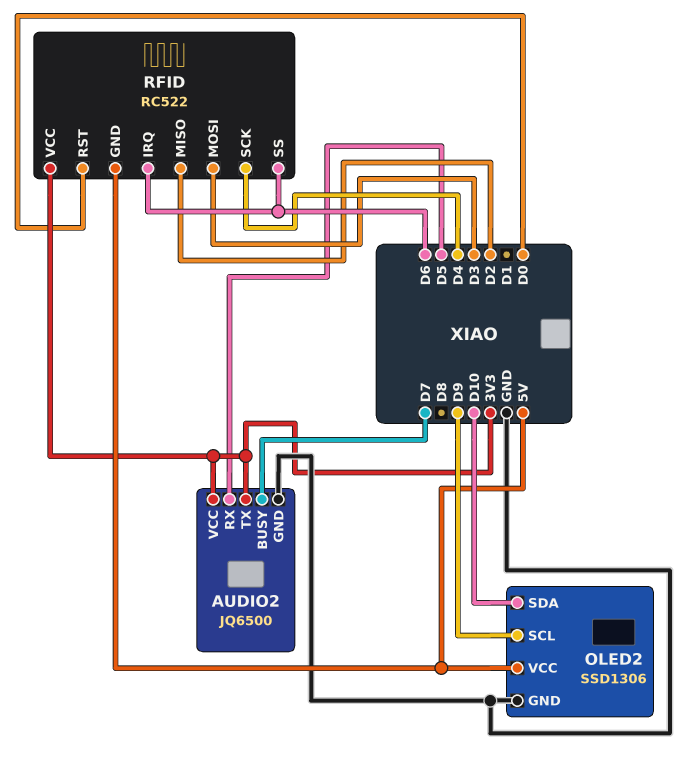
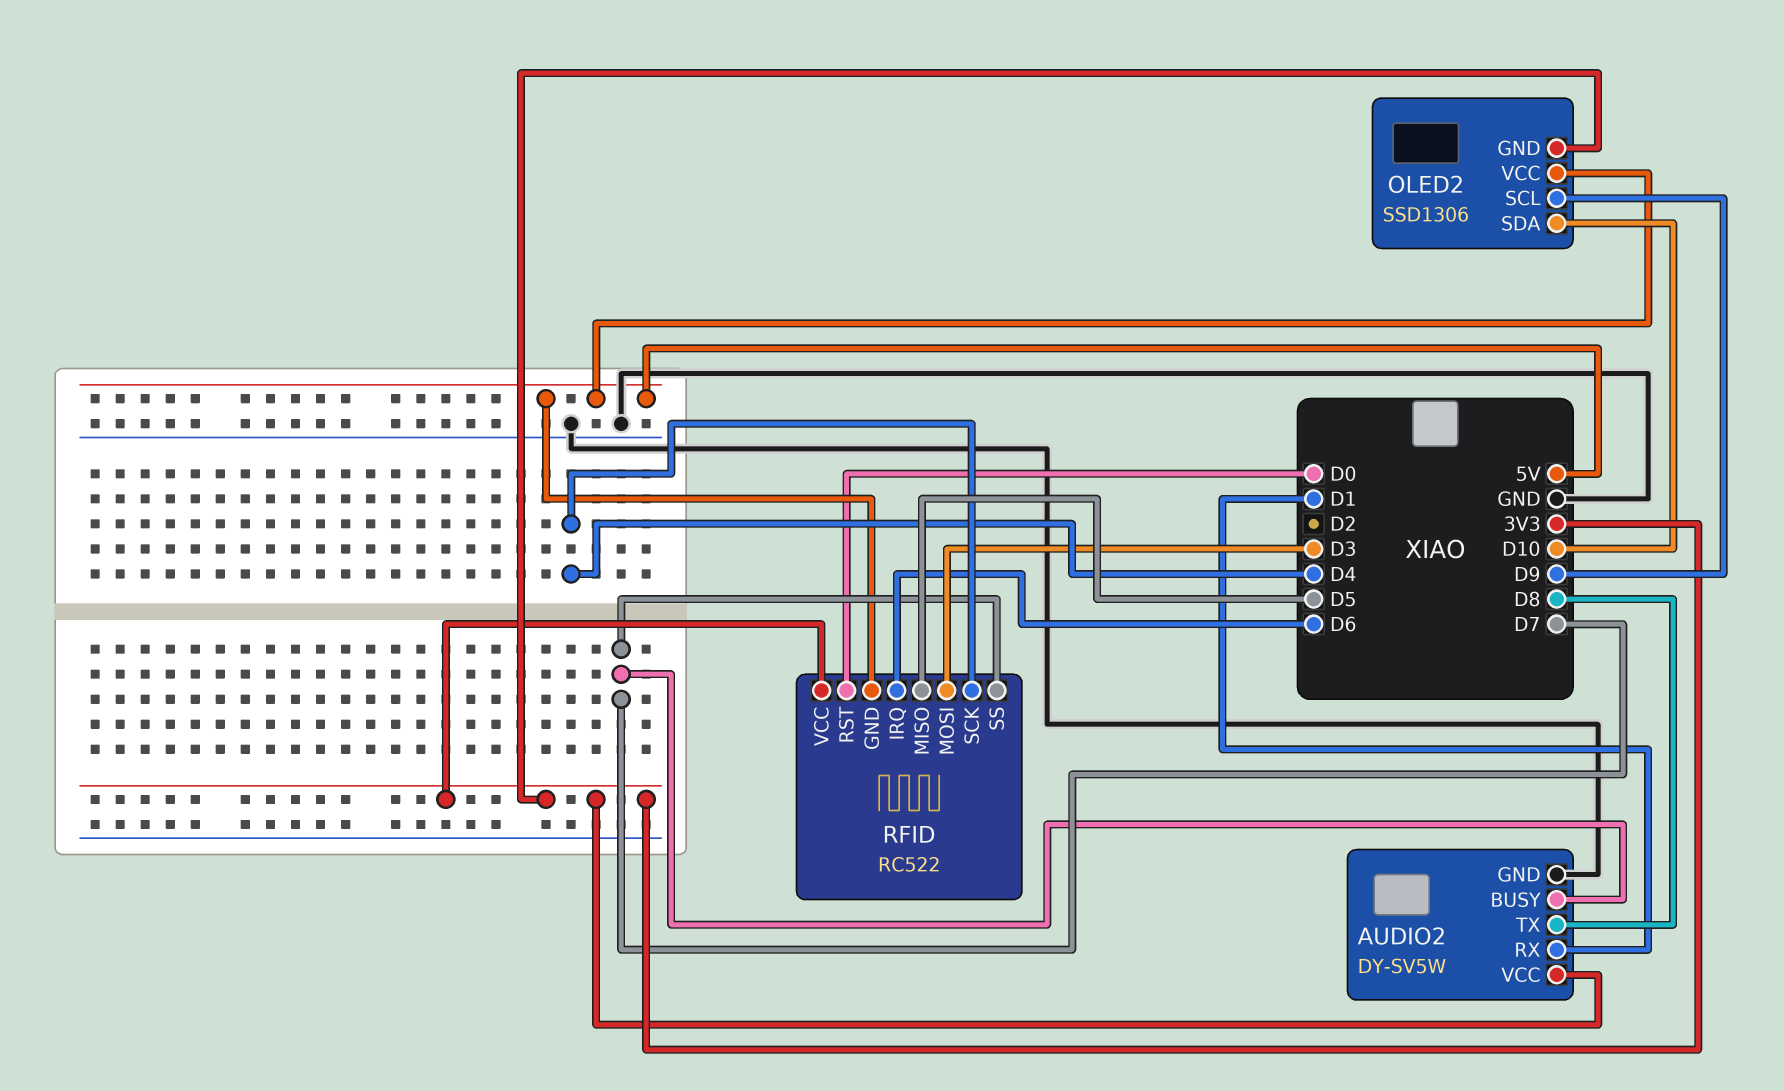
AUDIO2: JQ6500 -> DY-SV5W
AUDIO2 pin RX: D5 -> D1
AUDIO2 pin TX: 3V3 -> D8
OLED2 pin GND: GND -> 3V3
RFID pin MISO: D2 -> D5
RFID pin SS: D6 -> D7

